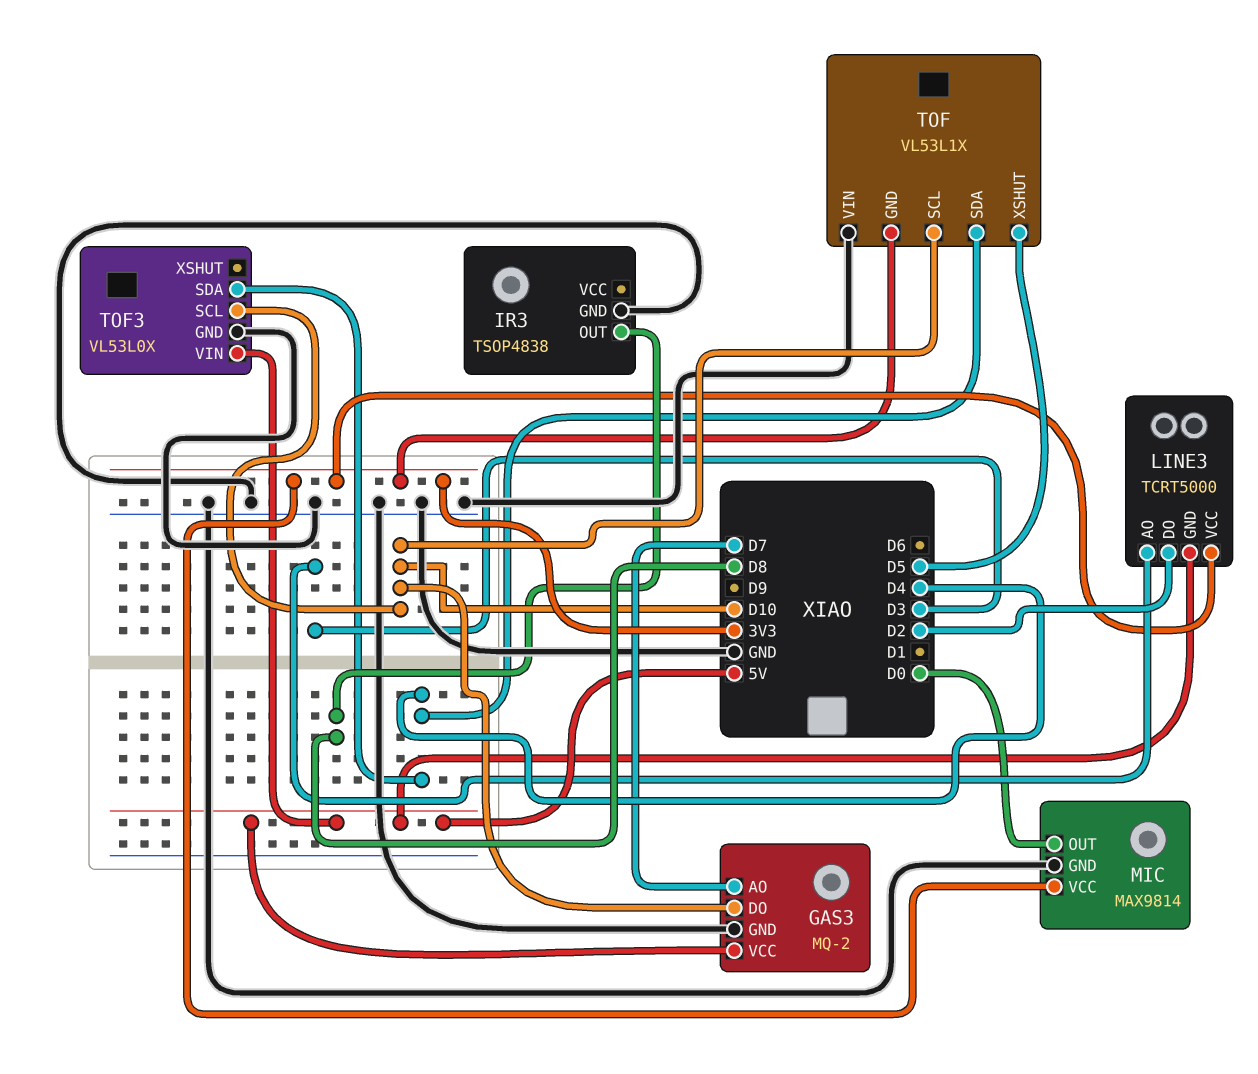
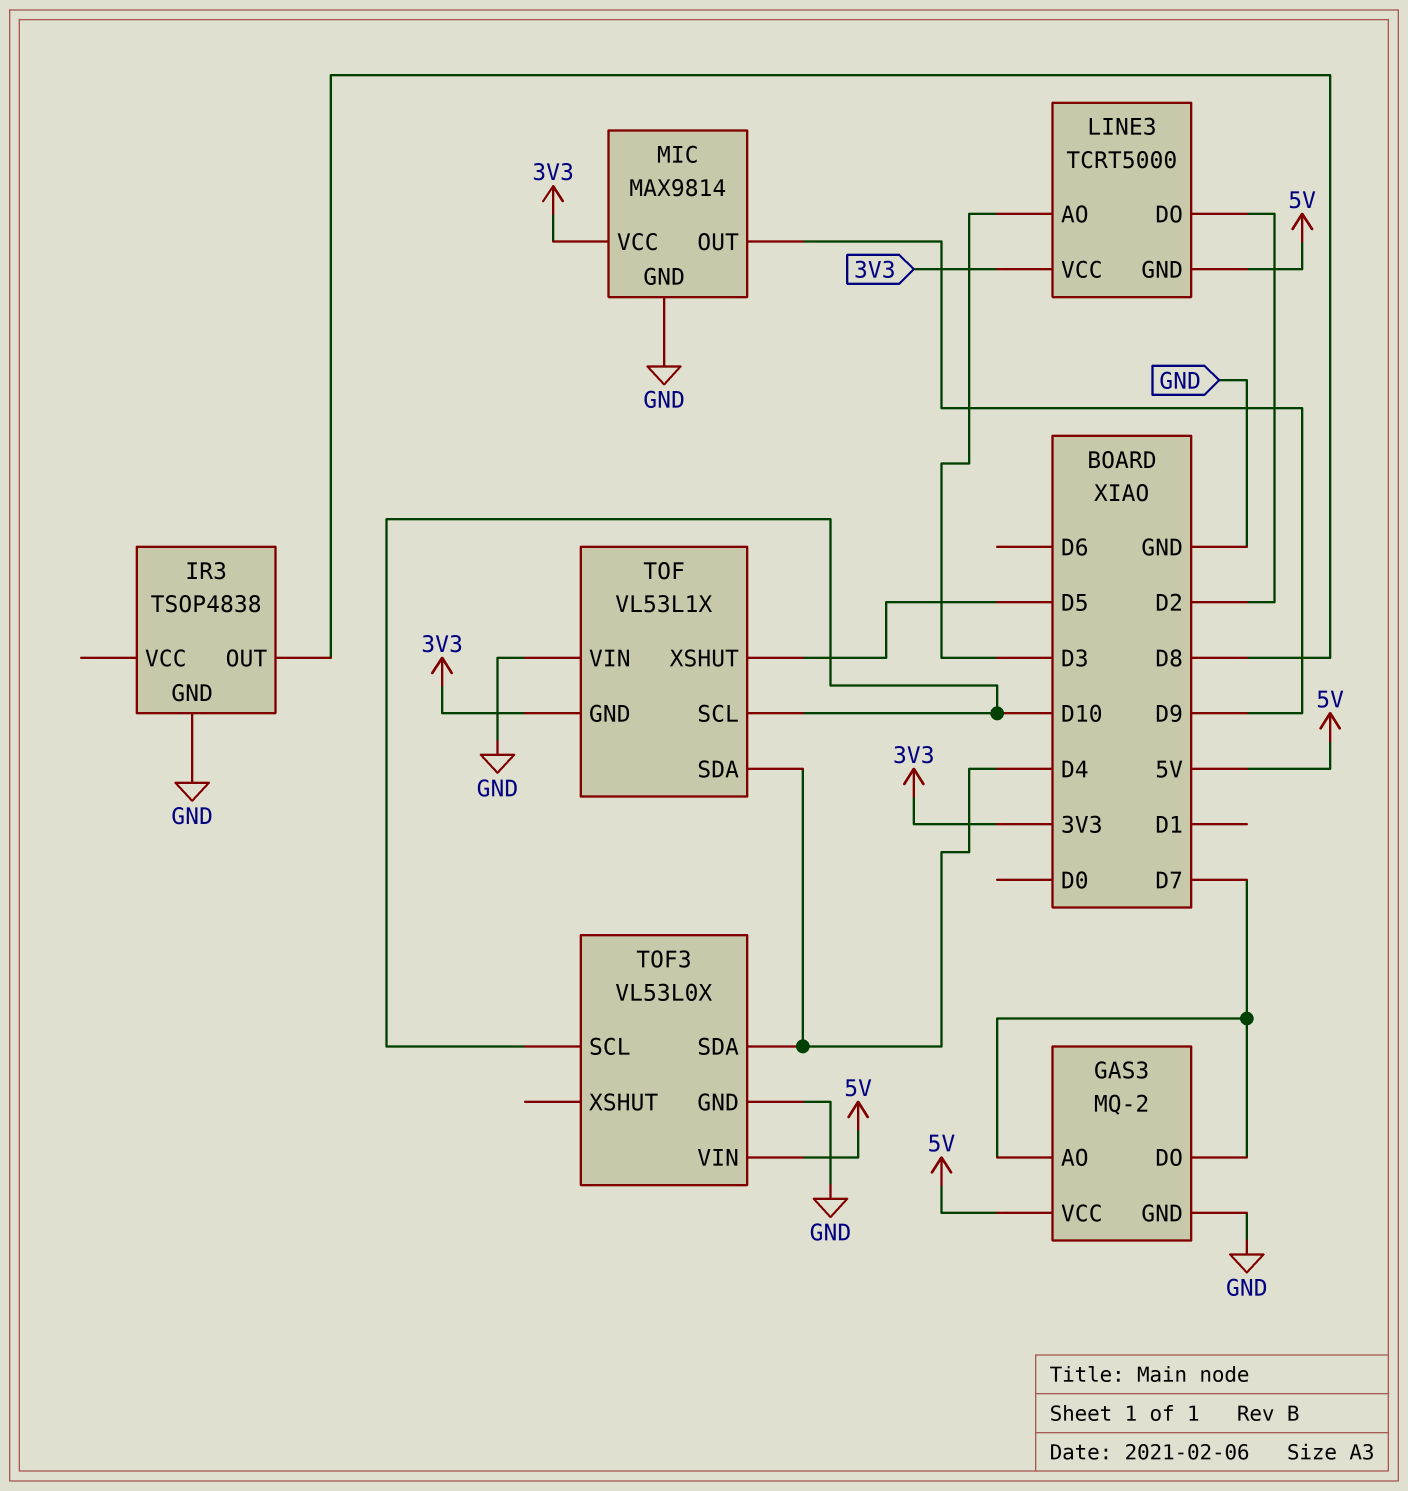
GAS3 pin DO: D10 -> D7
MIC pin OUT: D0 -> D9

